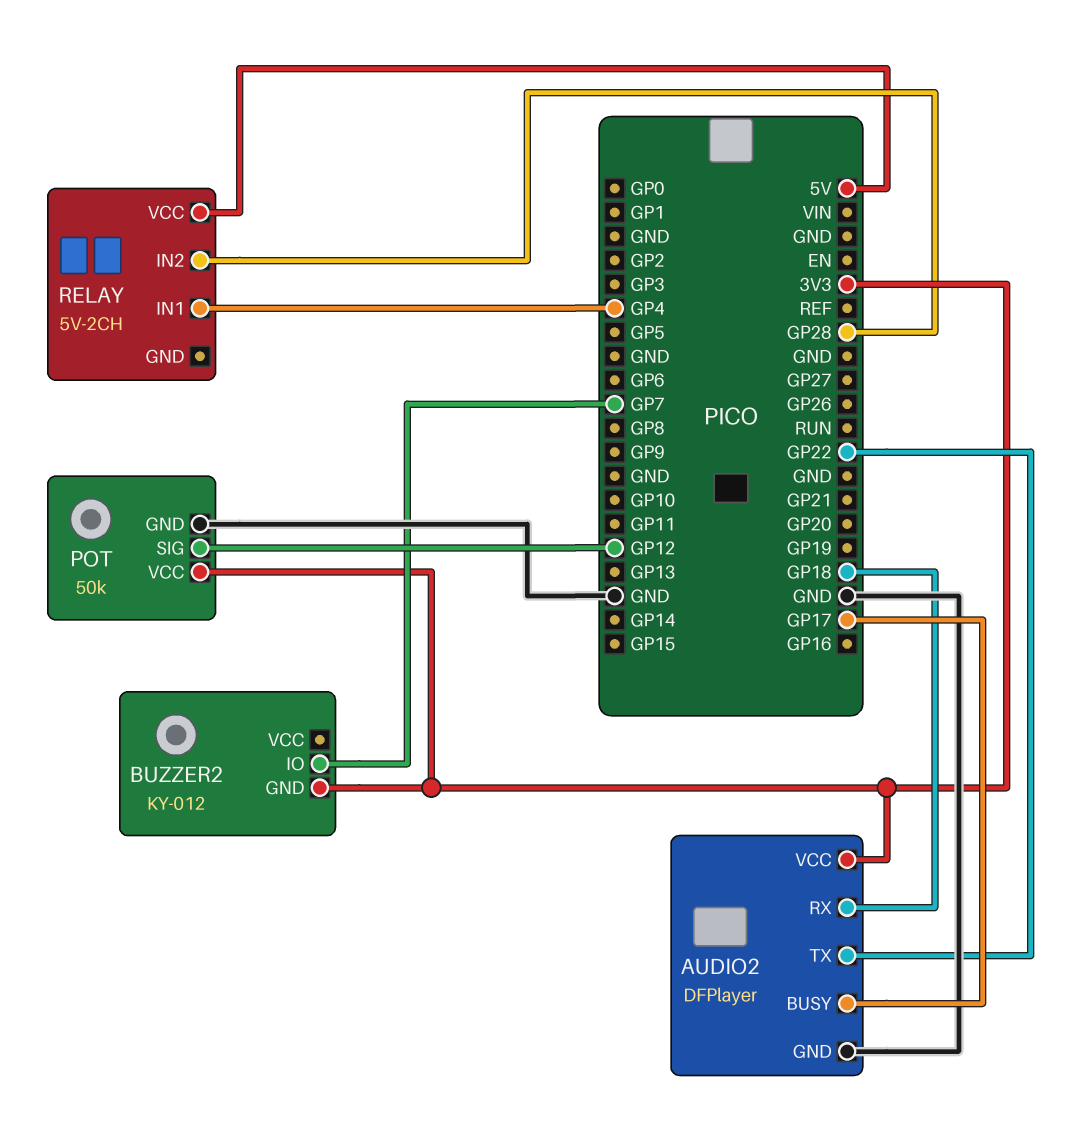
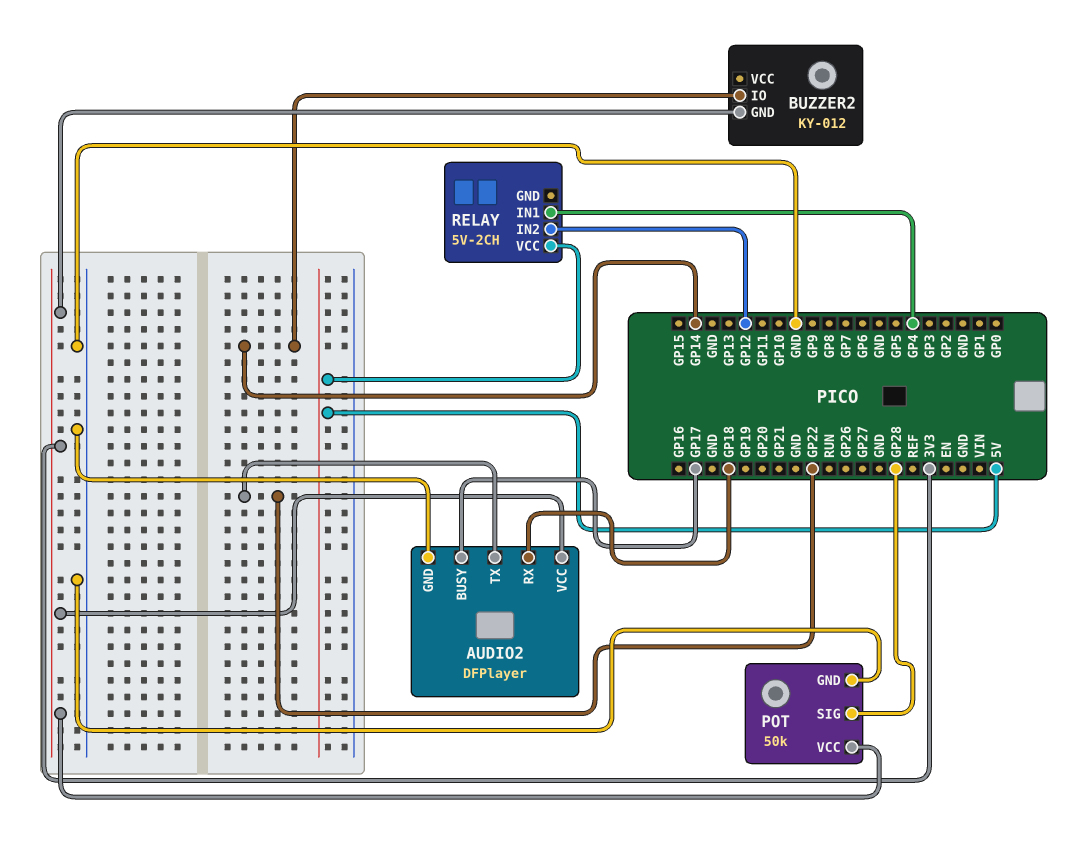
BUZZER2 pin IO: GP7 -> GP14
POT pin SIG: GP12 -> GP28
RELAY pin IN2: GP28 -> GP12

